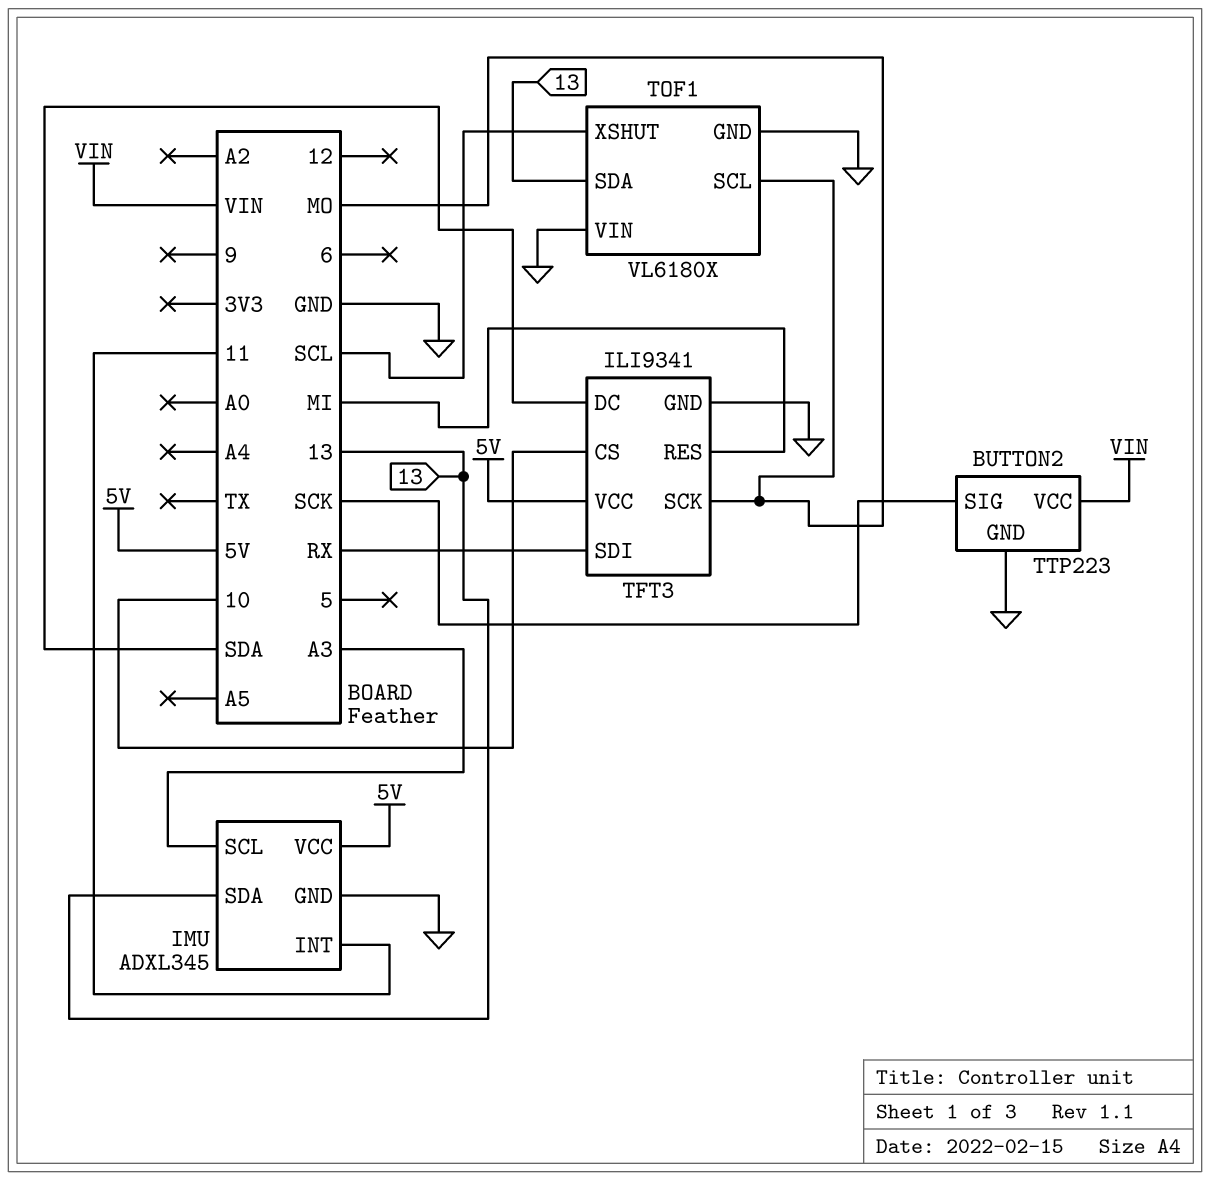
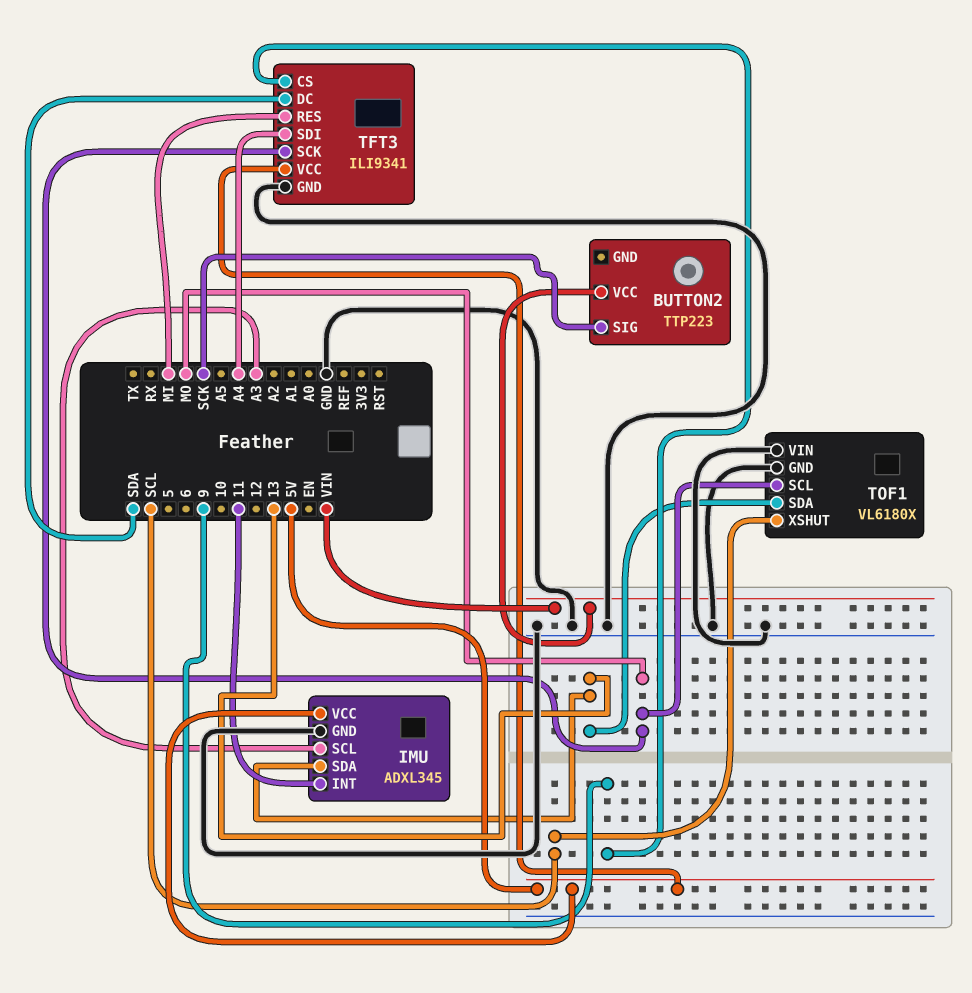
BUTTON2 pin GND: GND -> none
TFT3 pin CS: 10 -> 9
TFT3 pin SDI: RX -> A4

